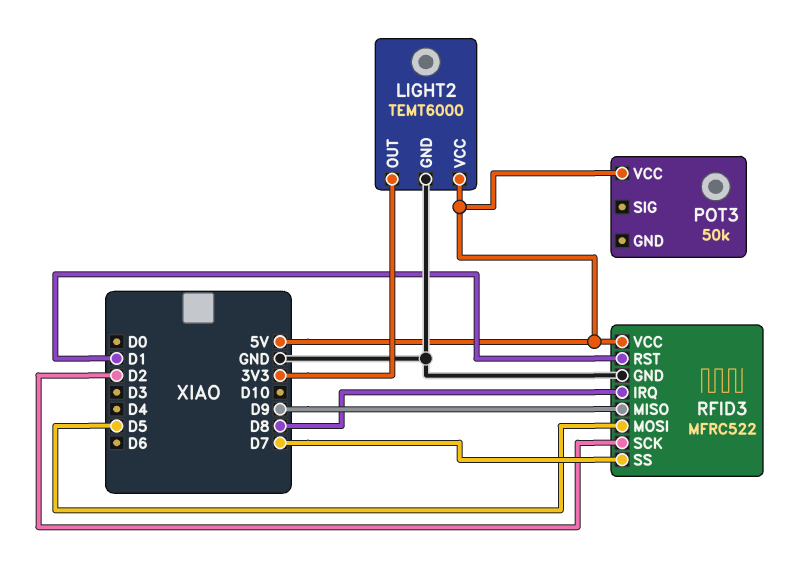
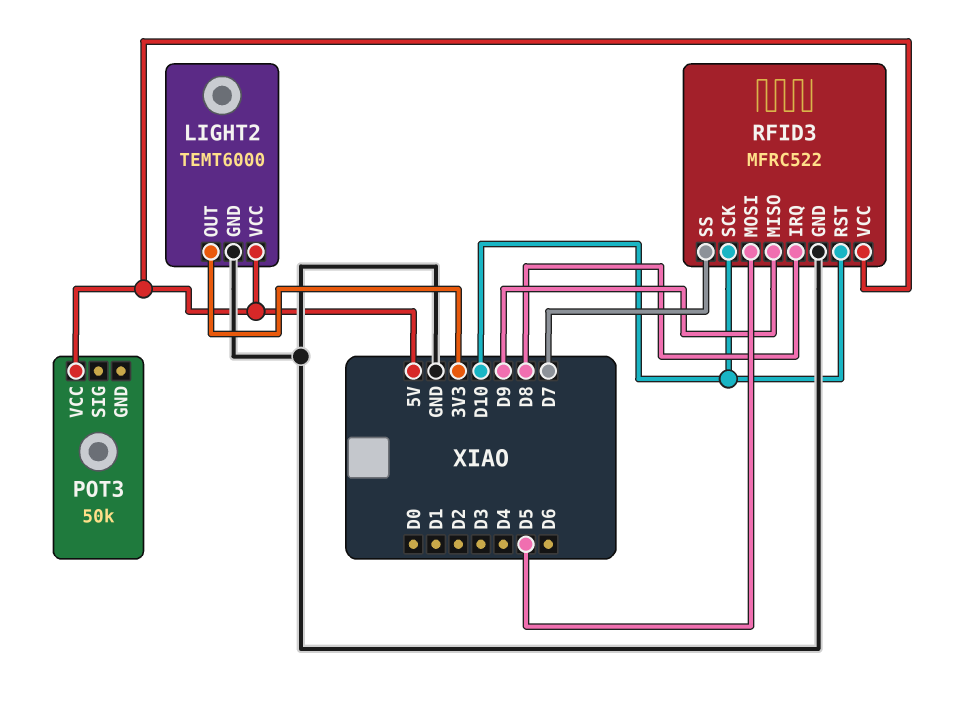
RFID3 pin RST: D1 -> D10
RFID3 pin SCK: D2 -> D10

